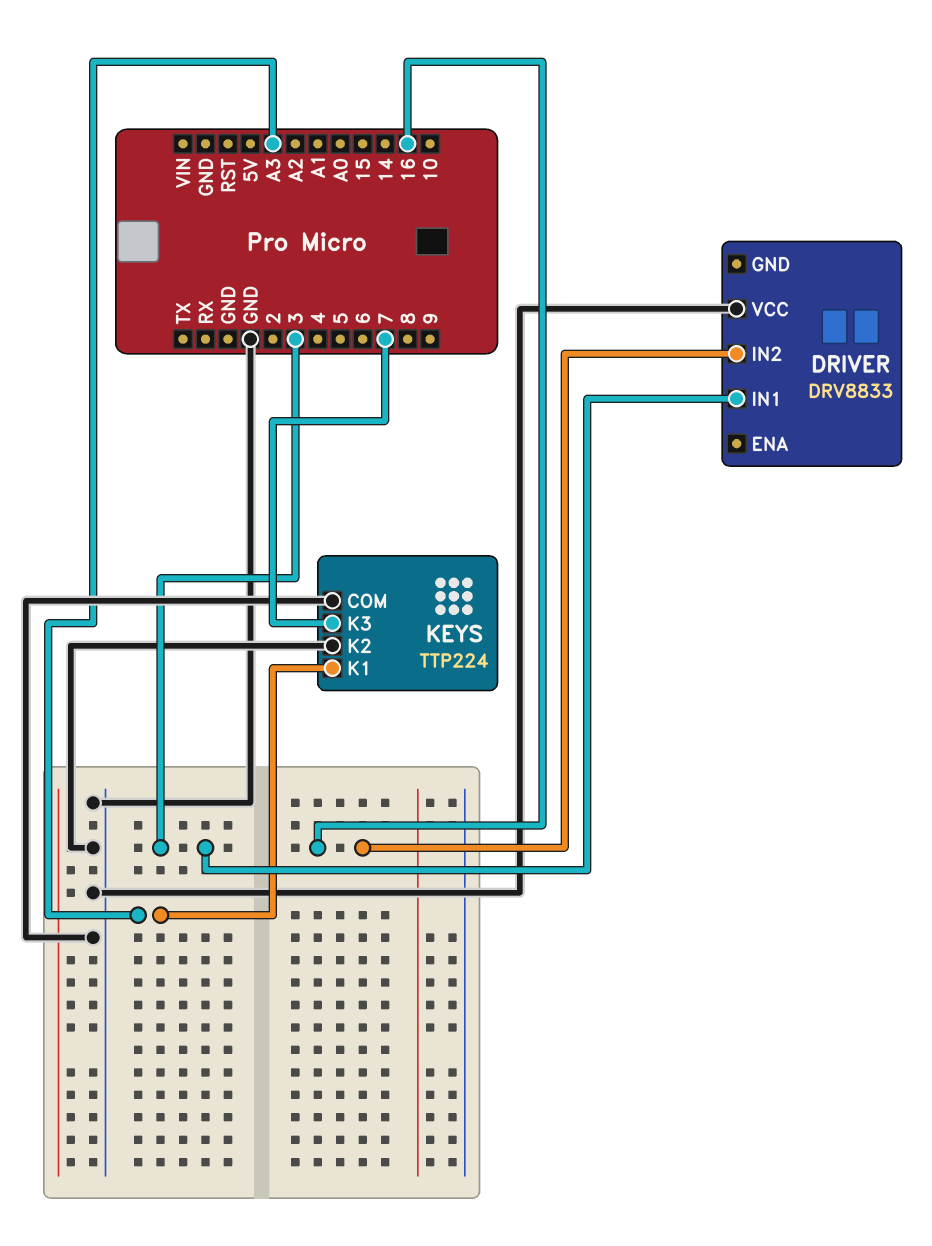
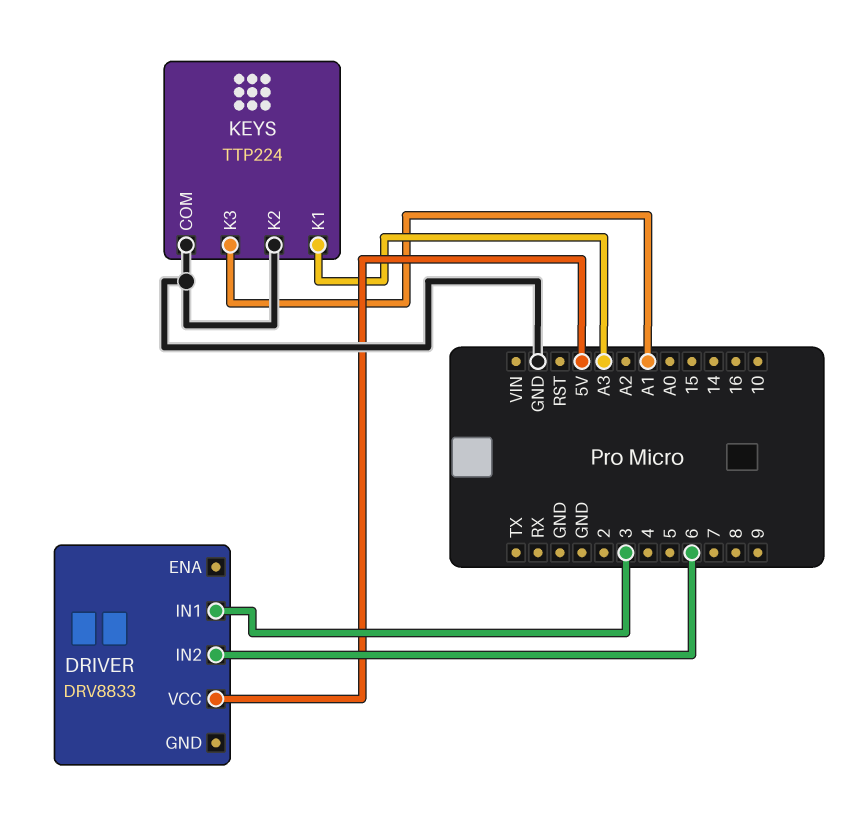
DRIVER pin IN2: 16 -> 6
DRIVER pin VCC: GND -> 5V
KEYS pin K3: 7 -> A1

